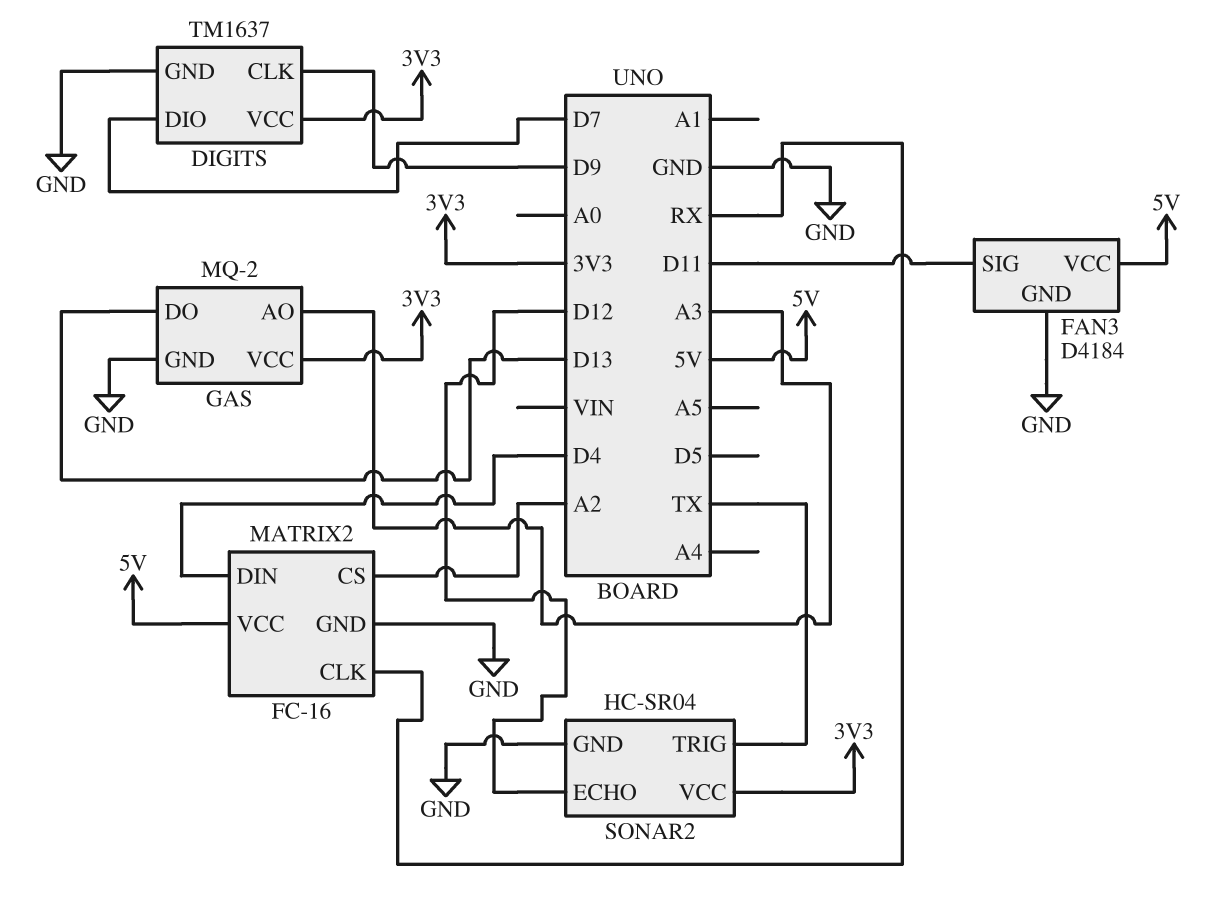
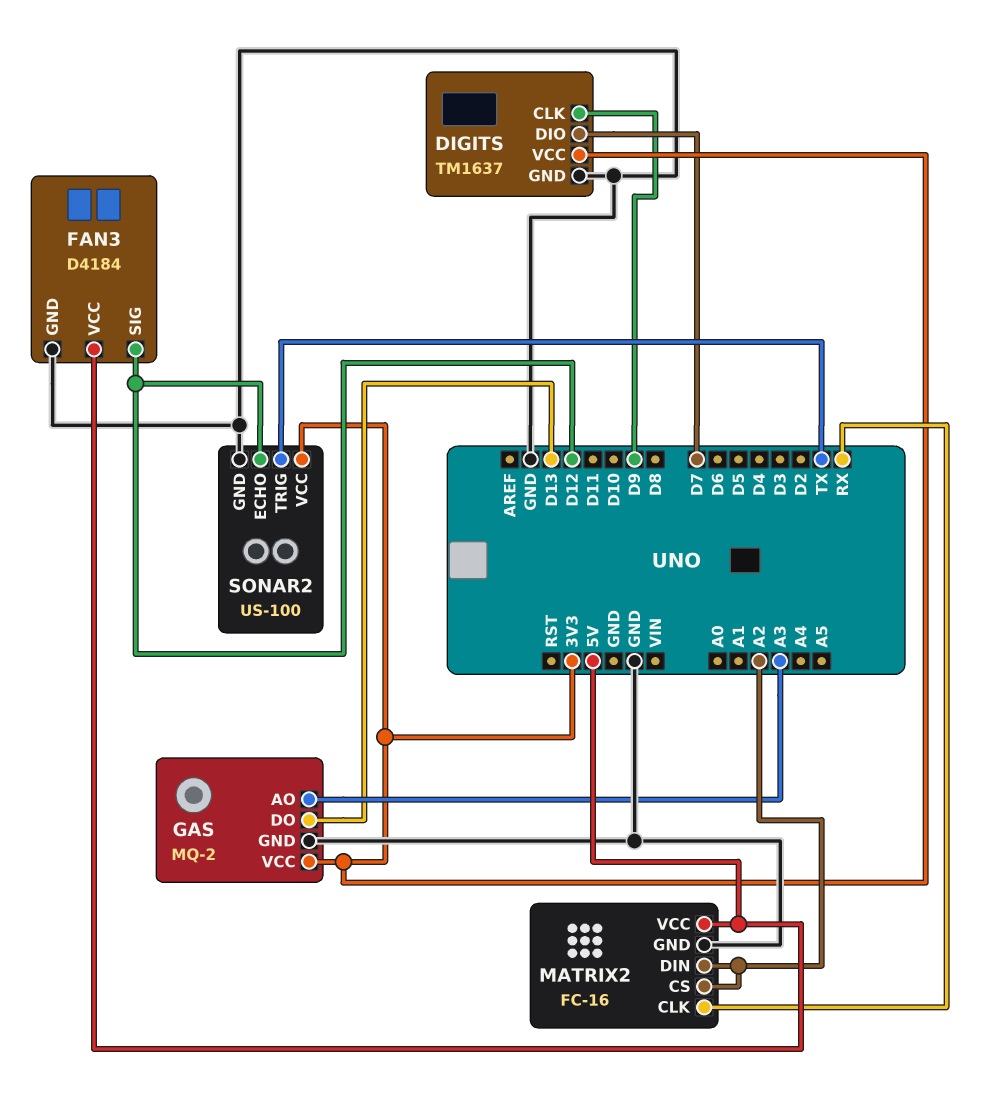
FAN3 pin SIG: D11 -> D12
MATRIX2 pin DIN: D4 -> A2
SONAR2: HC-SR04 -> US-100

